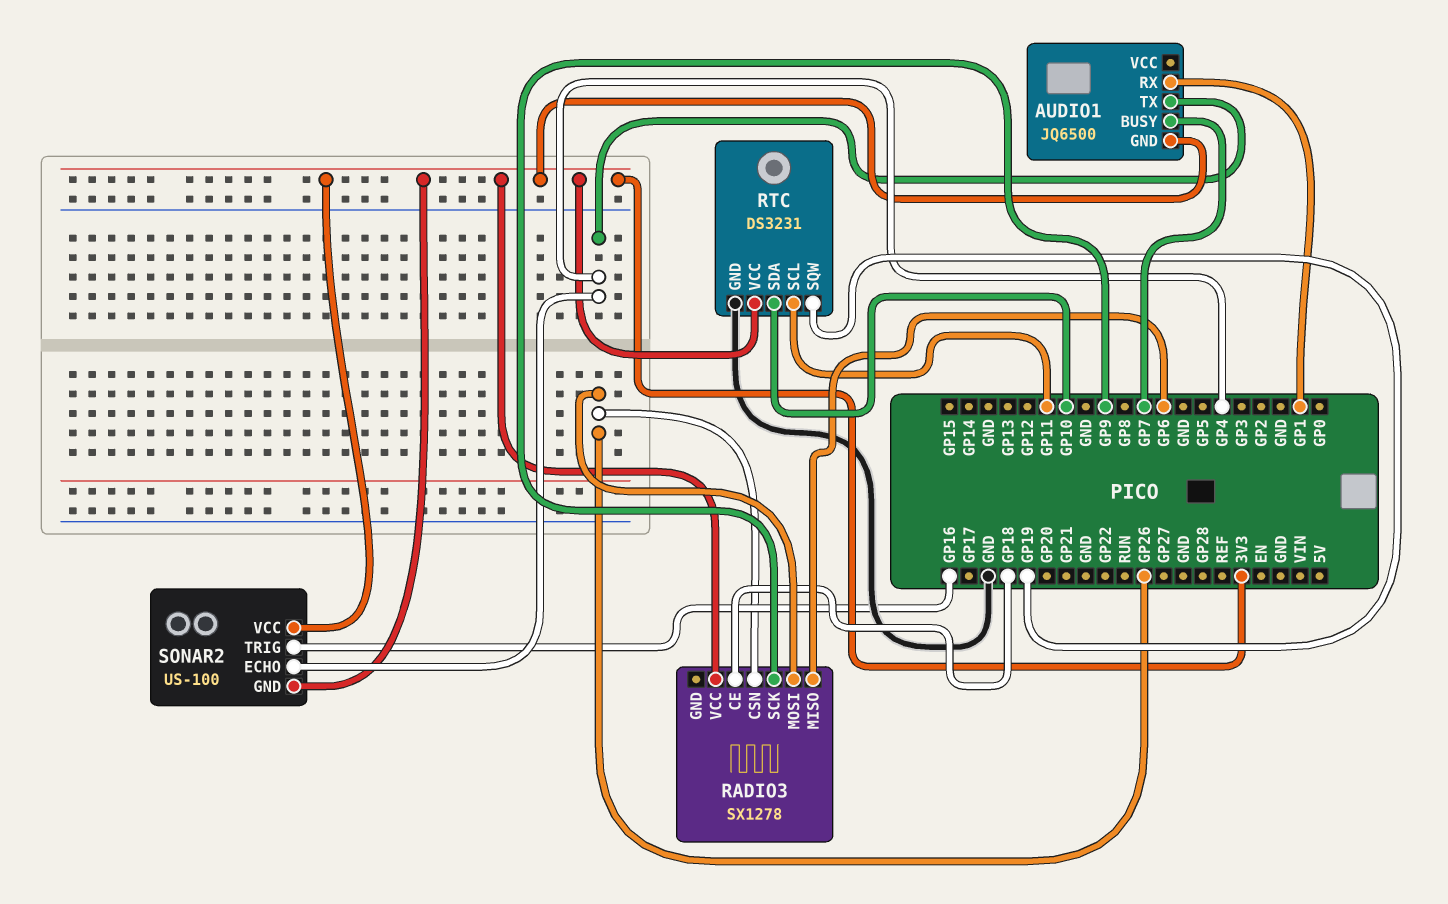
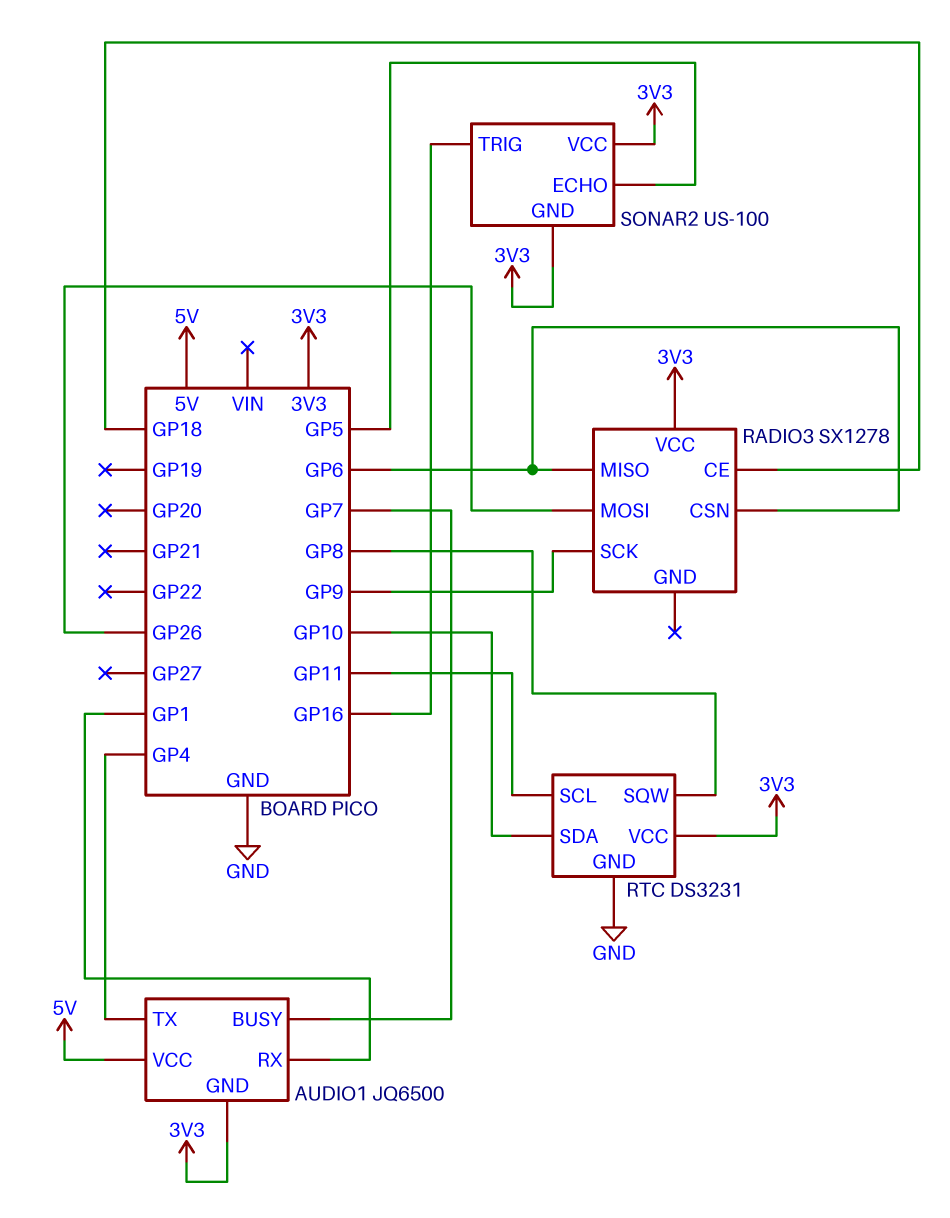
AUDIO1 pin VCC: none -> 5V
RADIO3 pin CSN: GP26 -> GP6
RTC pin SQW: GP19 -> GP8
SONAR2 pin ECHO: GP4 -> GP5

